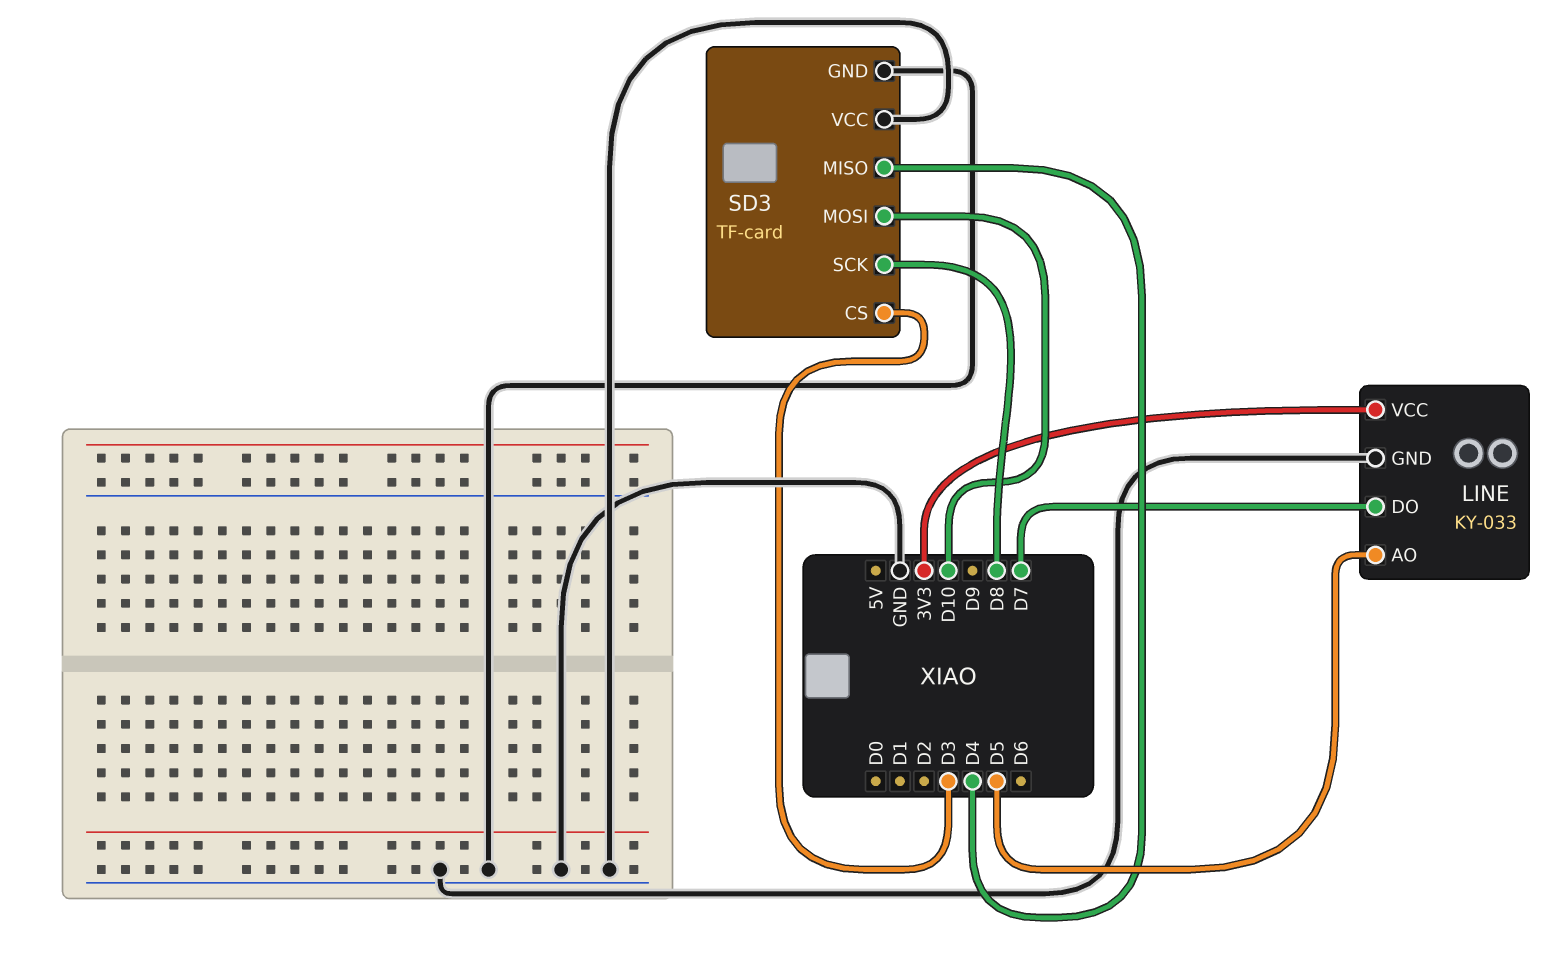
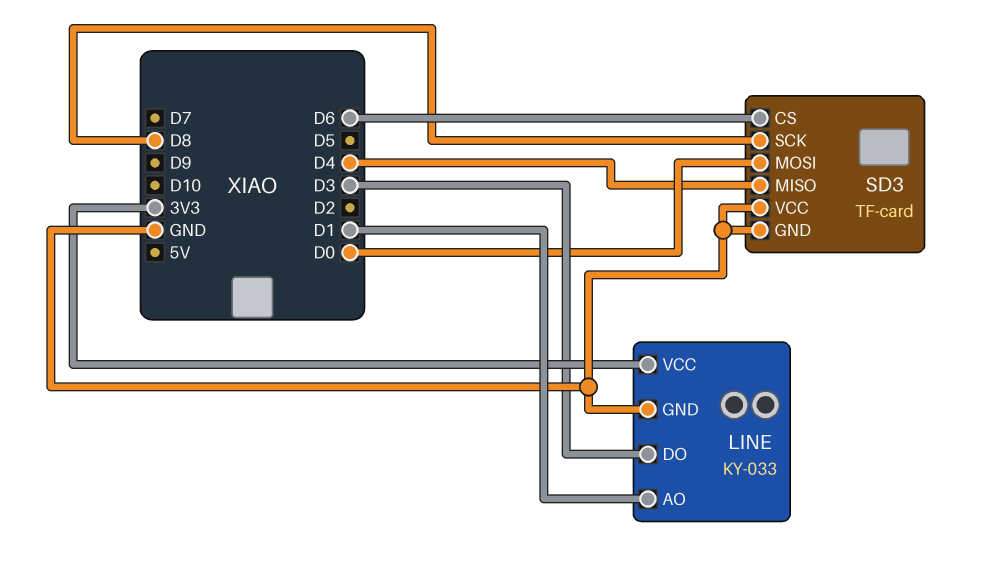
LINE pin AO: D5 -> D1
LINE pin DO: D7 -> D3
SD3 pin CS: D3 -> D6
SD3 pin MOSI: D10 -> D0

